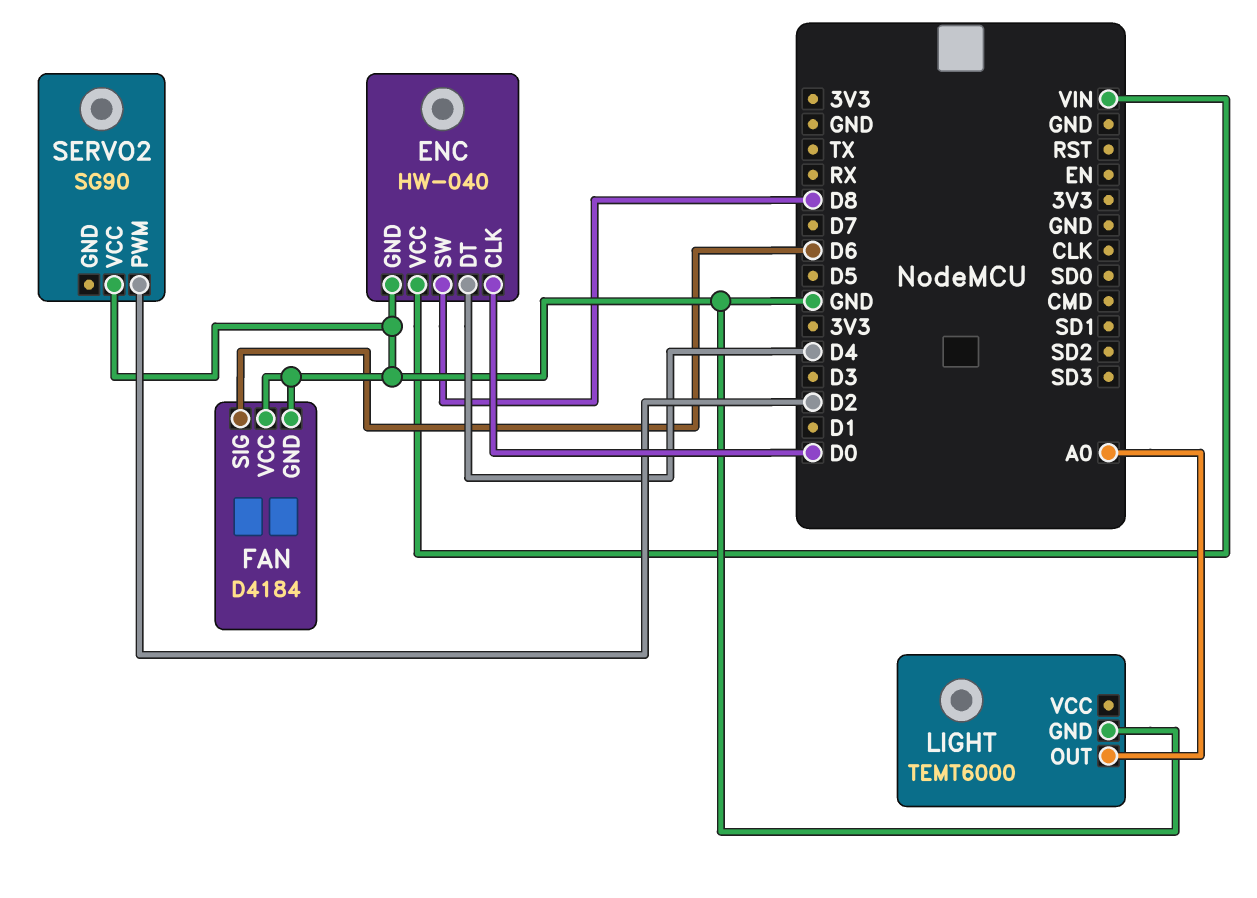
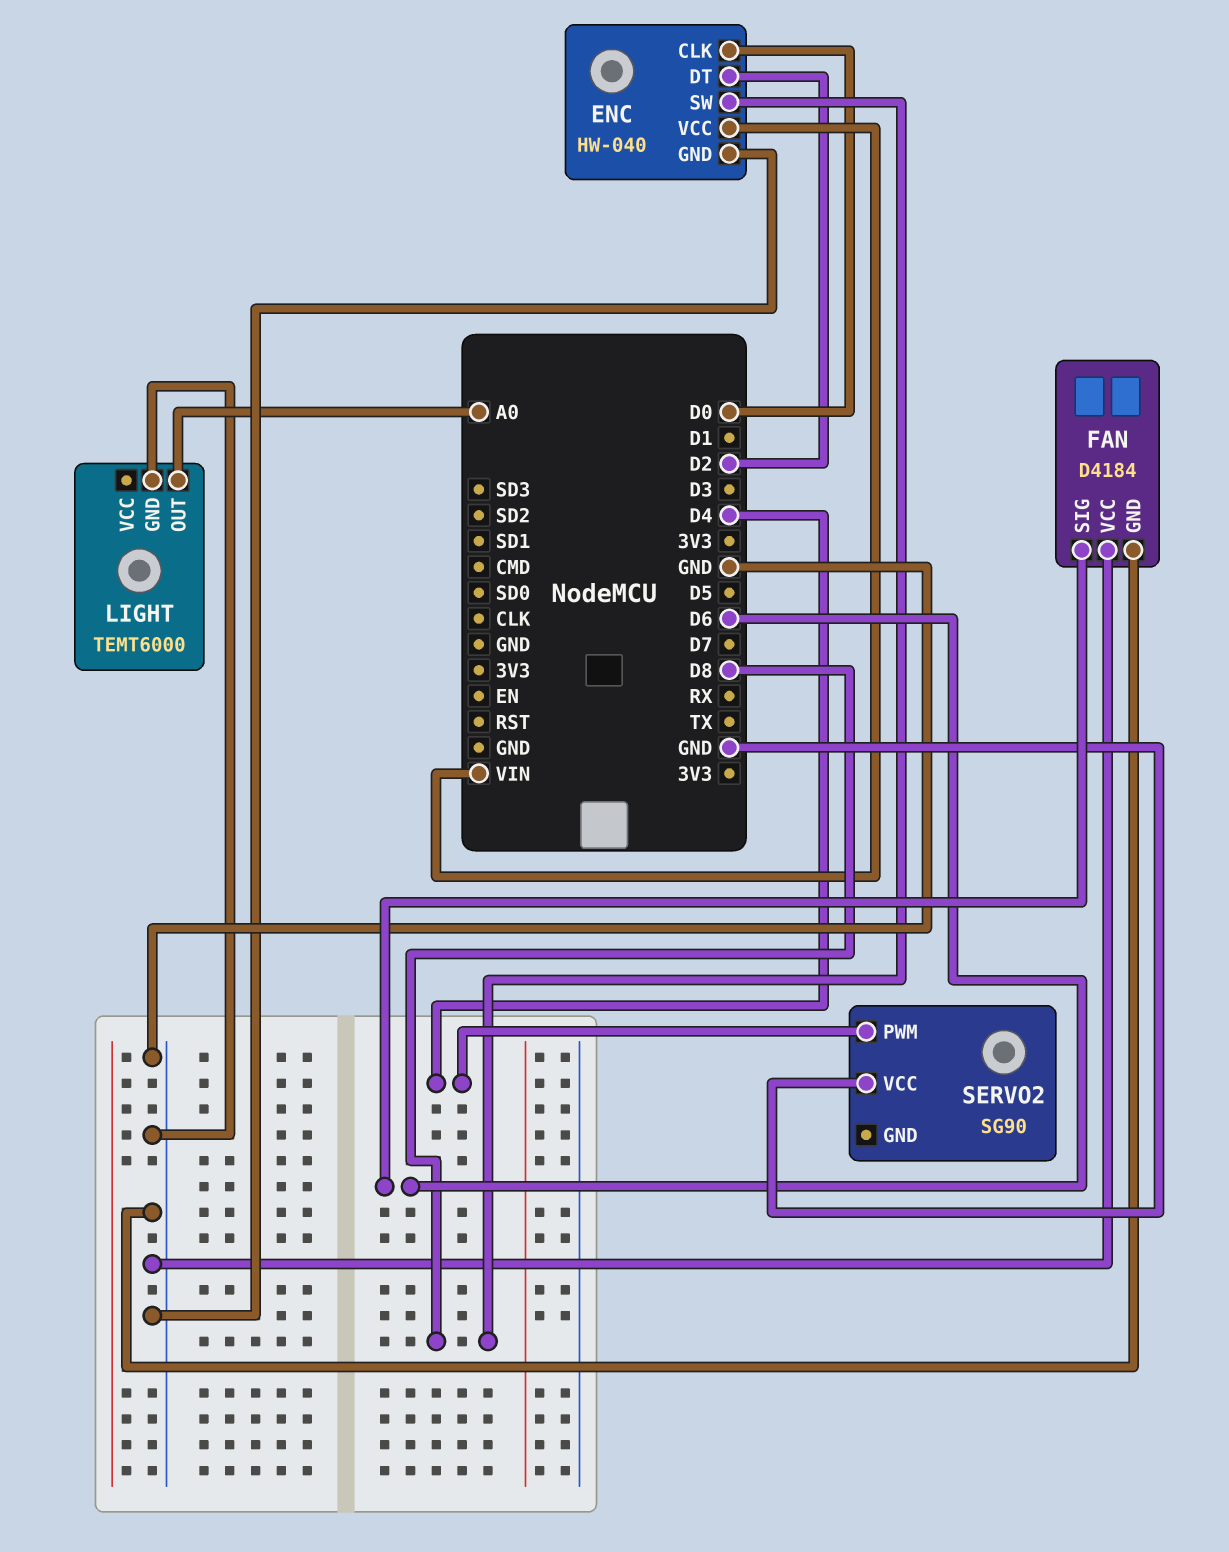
ENC pin DT: D4 -> D2
SERVO2 pin PWM: D2 -> D4

